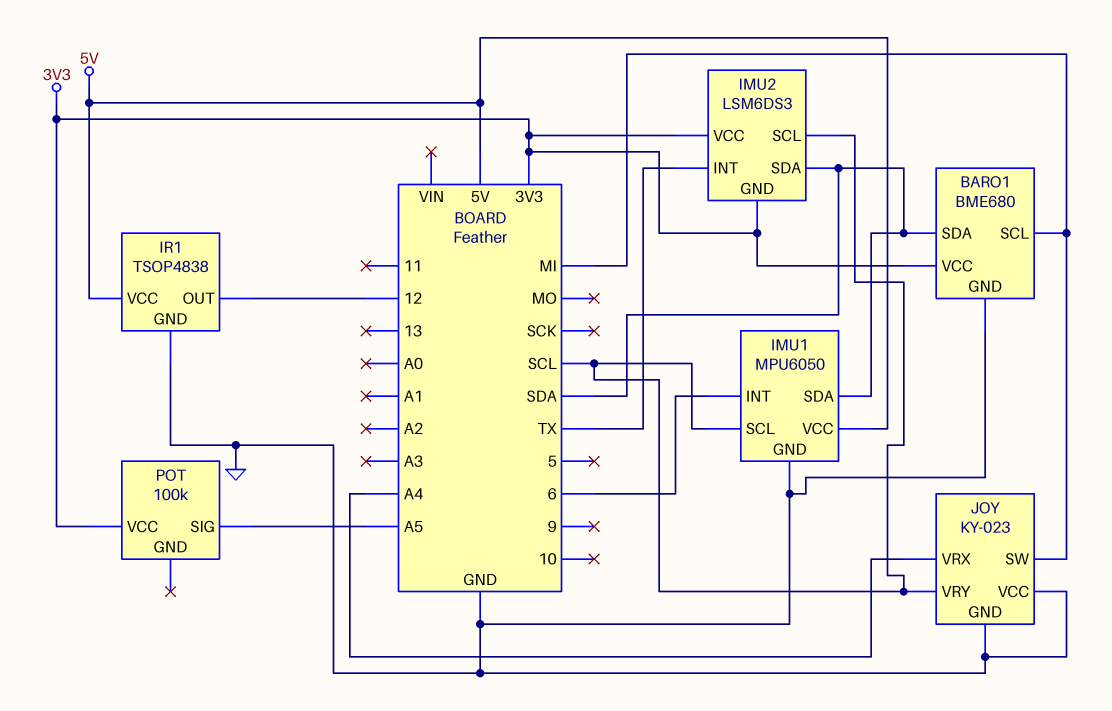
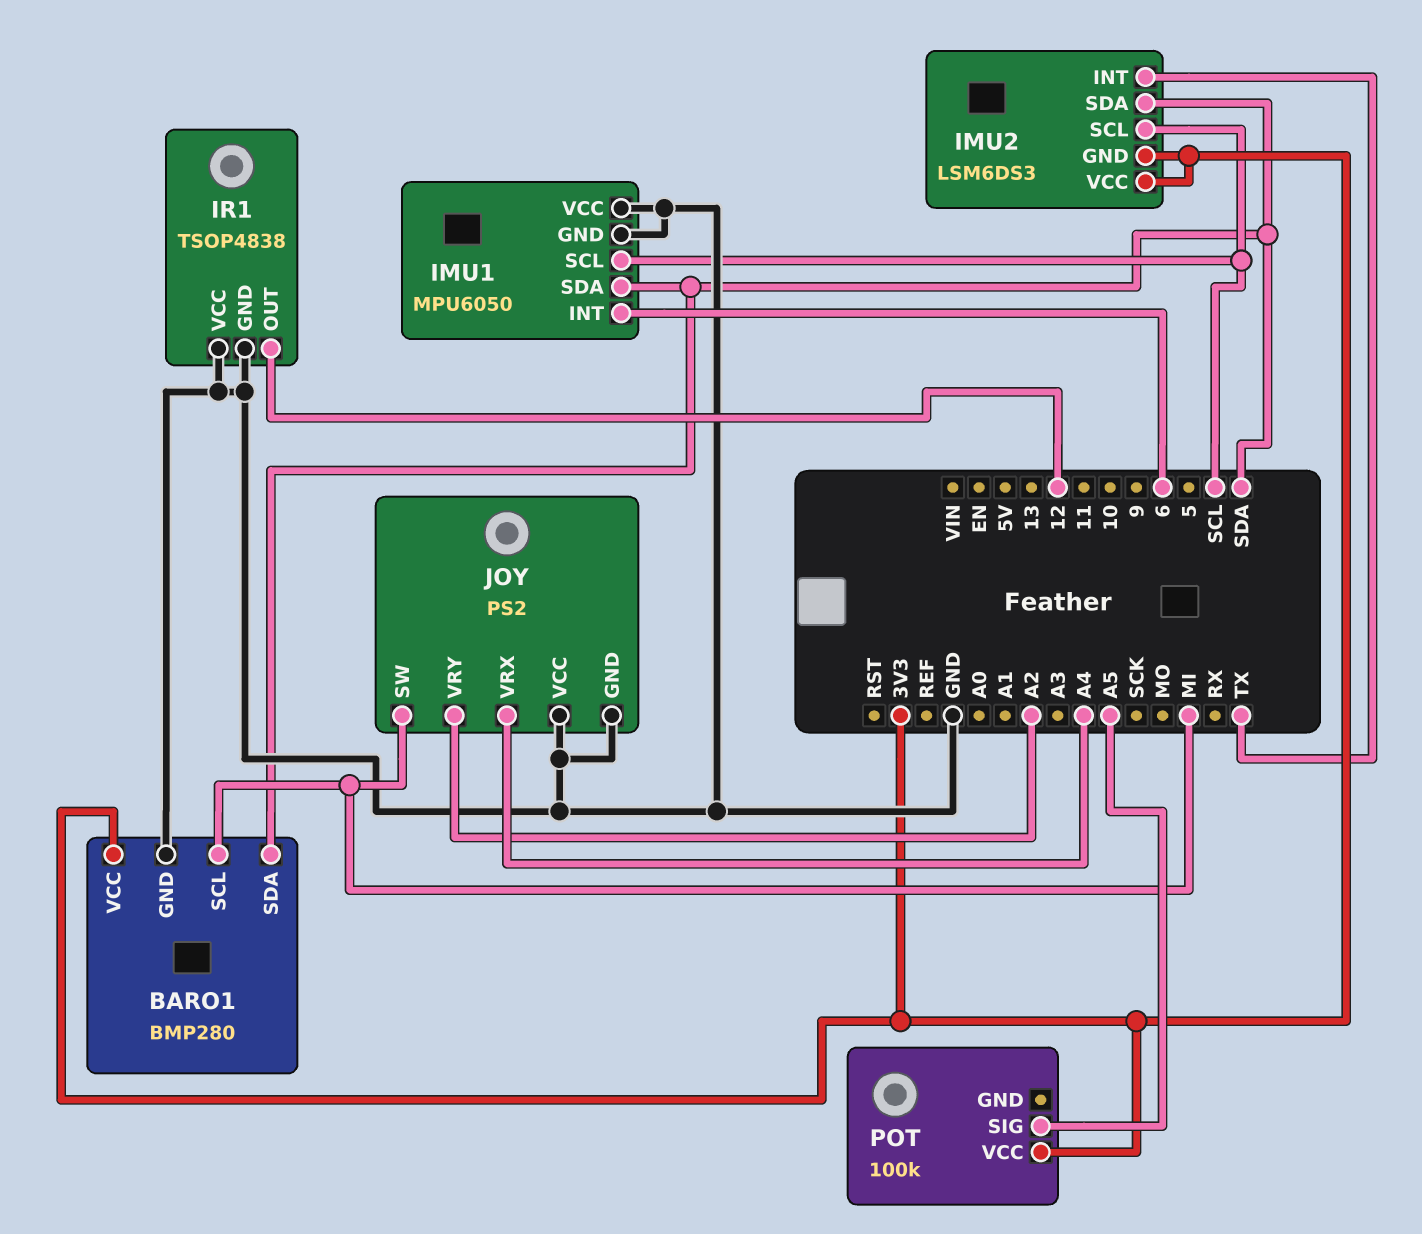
BARO1: BME680 -> BMP280
IMU1 pin VCC: 5V -> GND
IR1 pin VCC: 5V -> GND
JOY: KY-023 -> PS2
JOY pin VRY: SCL -> A2

